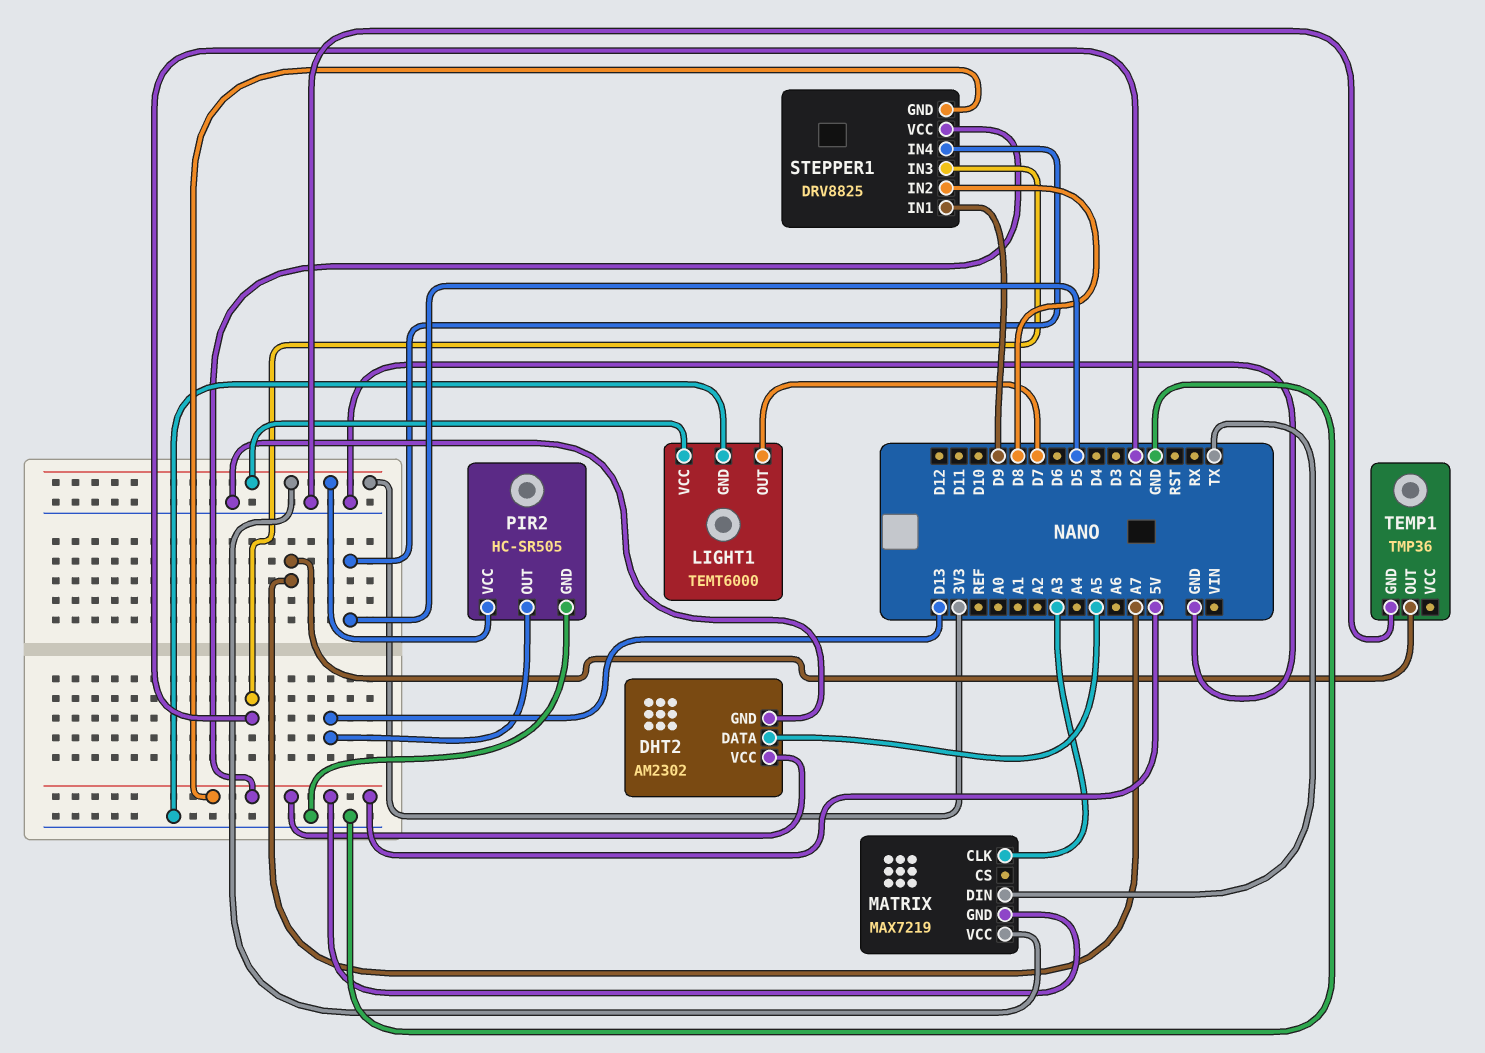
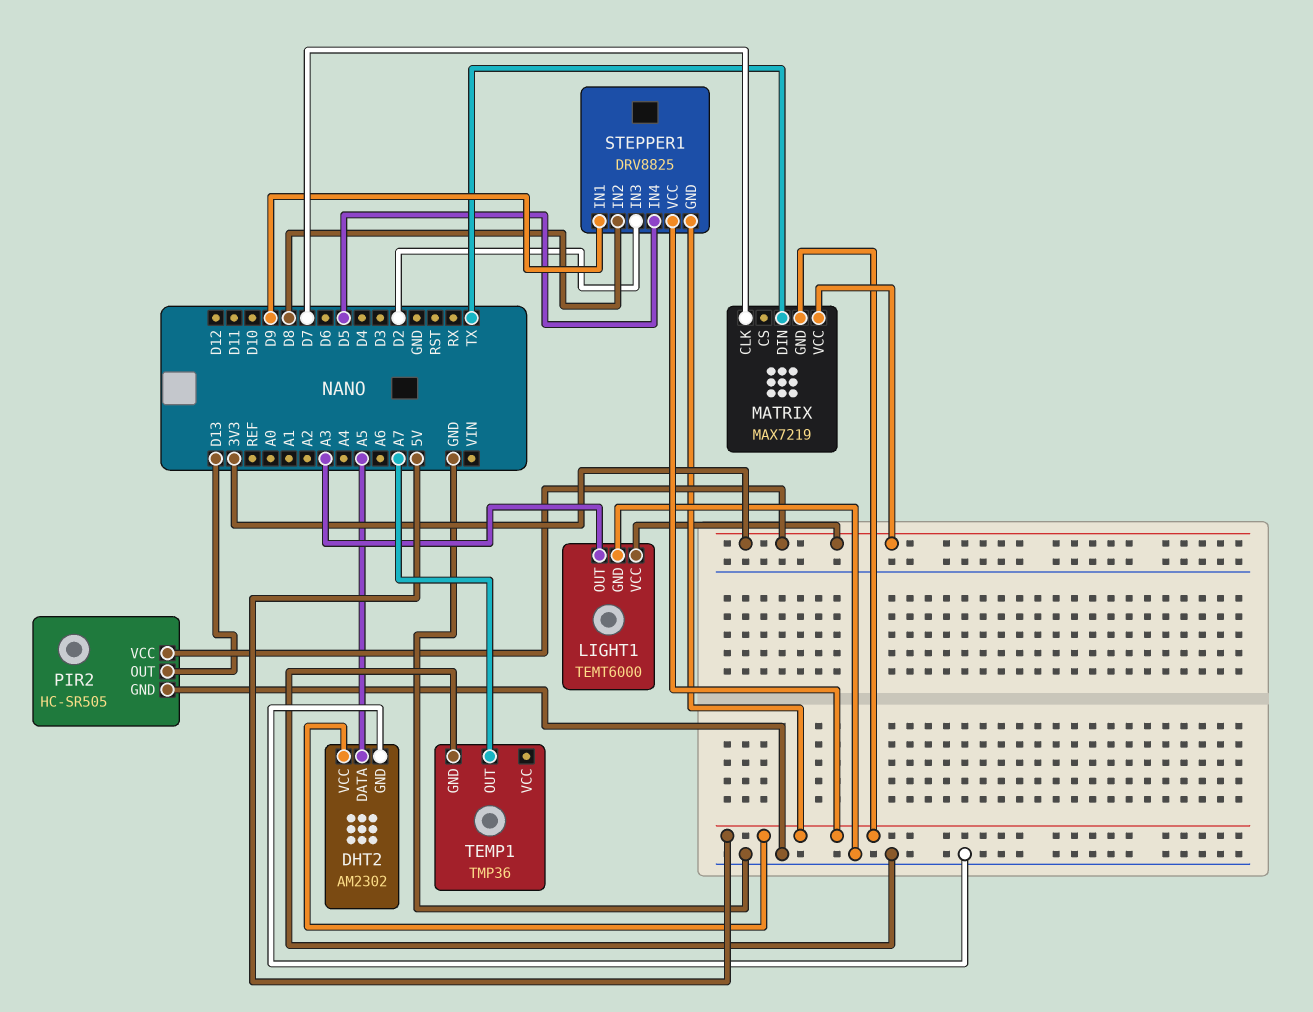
LIGHT1 pin OUT: D7 -> A3
MATRIX pin CLK: A3 -> D7

